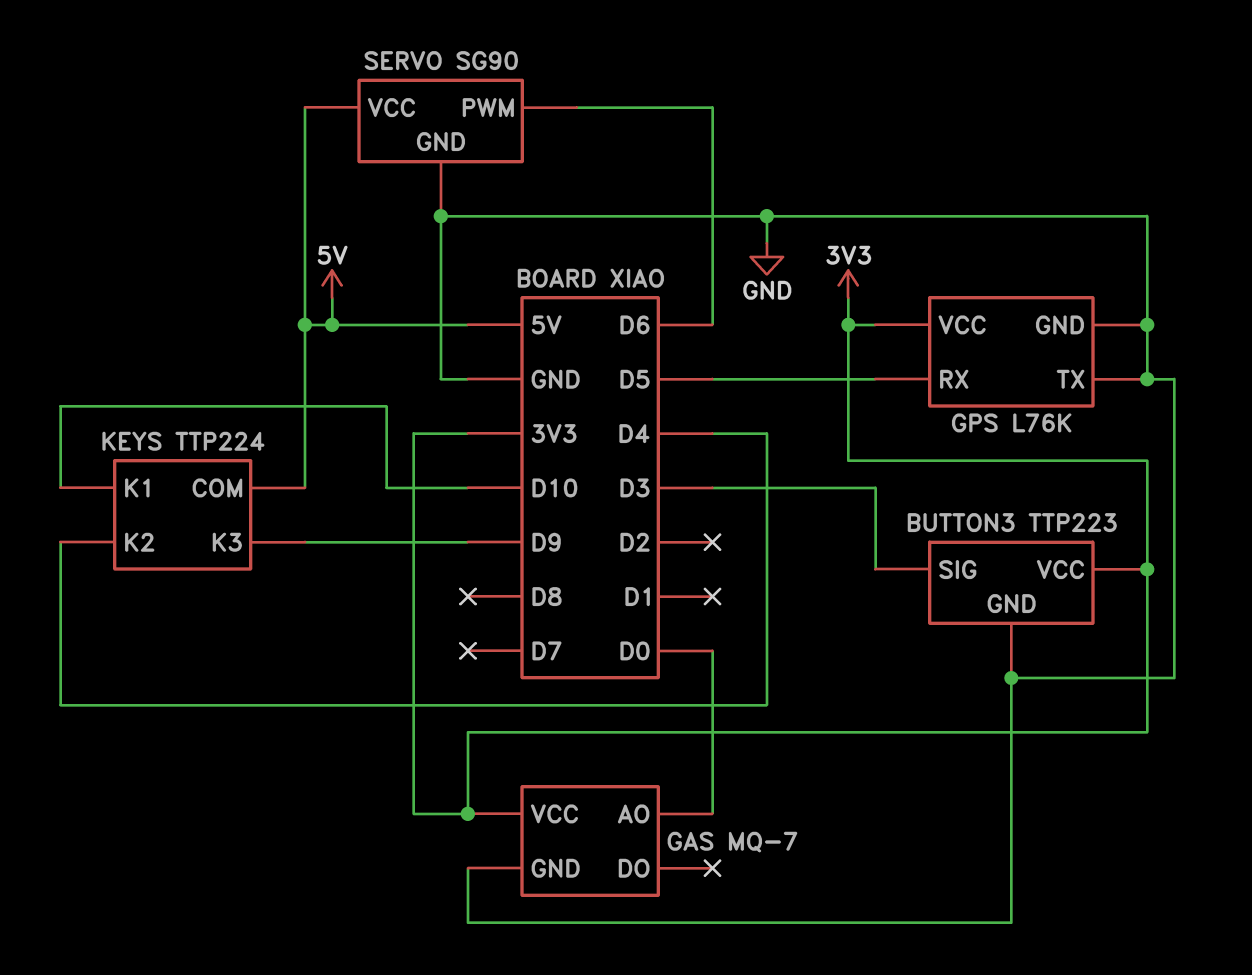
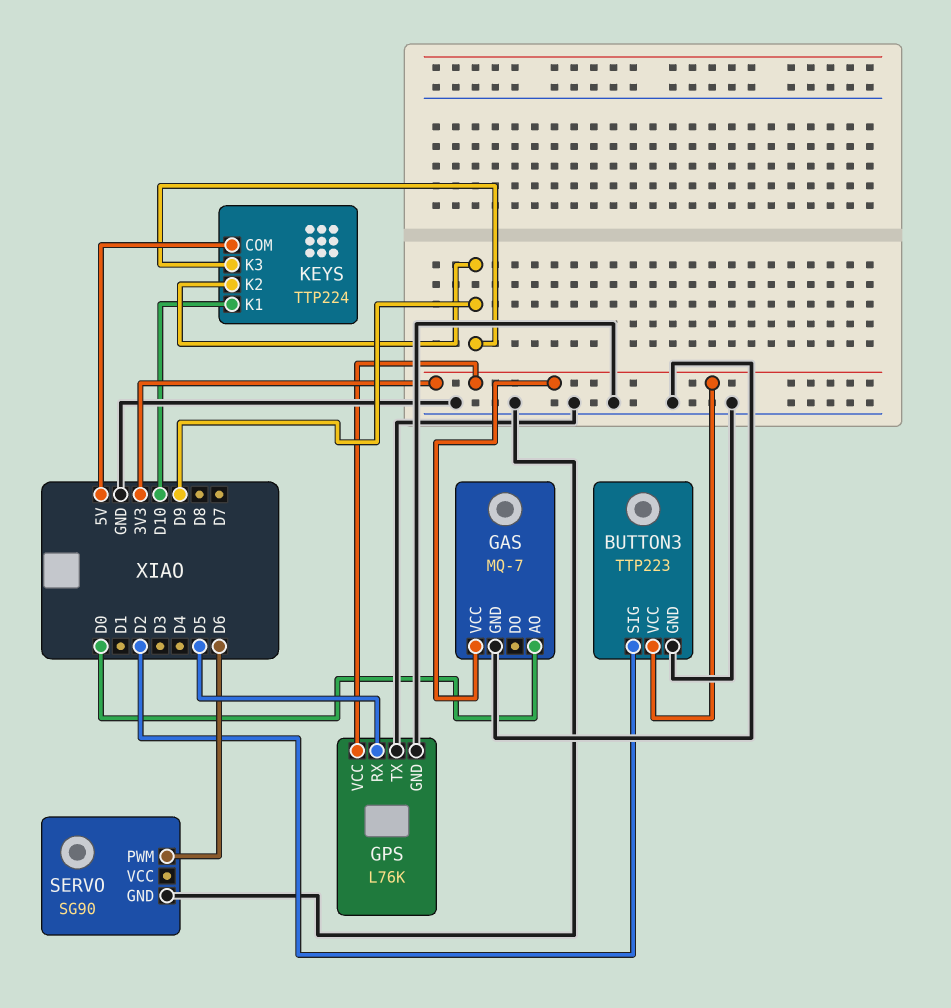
BUTTON3 pin SIG: D3 -> D2
KEYS pin K2: D4 -> D9
SERVO pin VCC: 5V -> none

